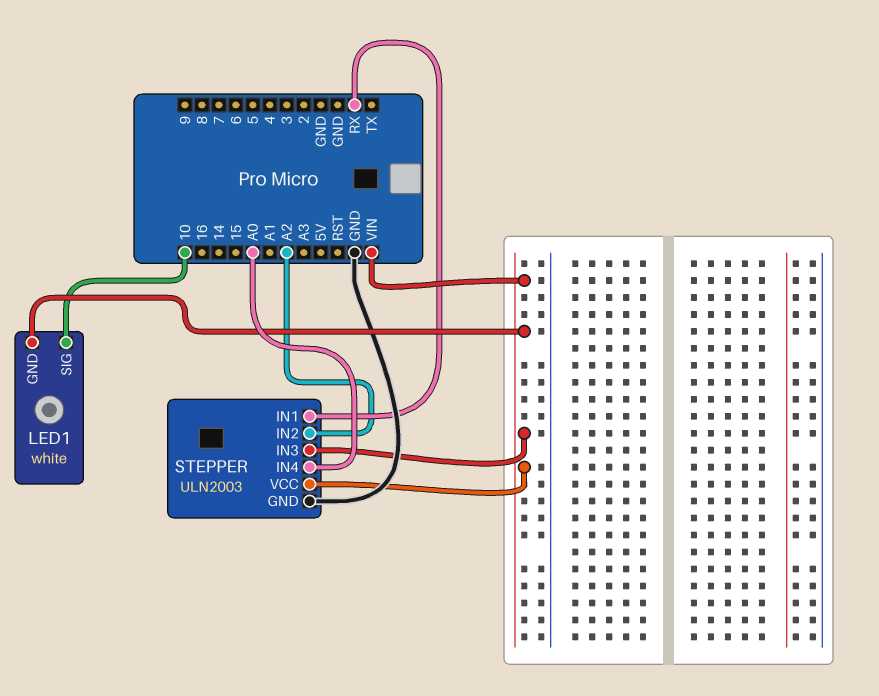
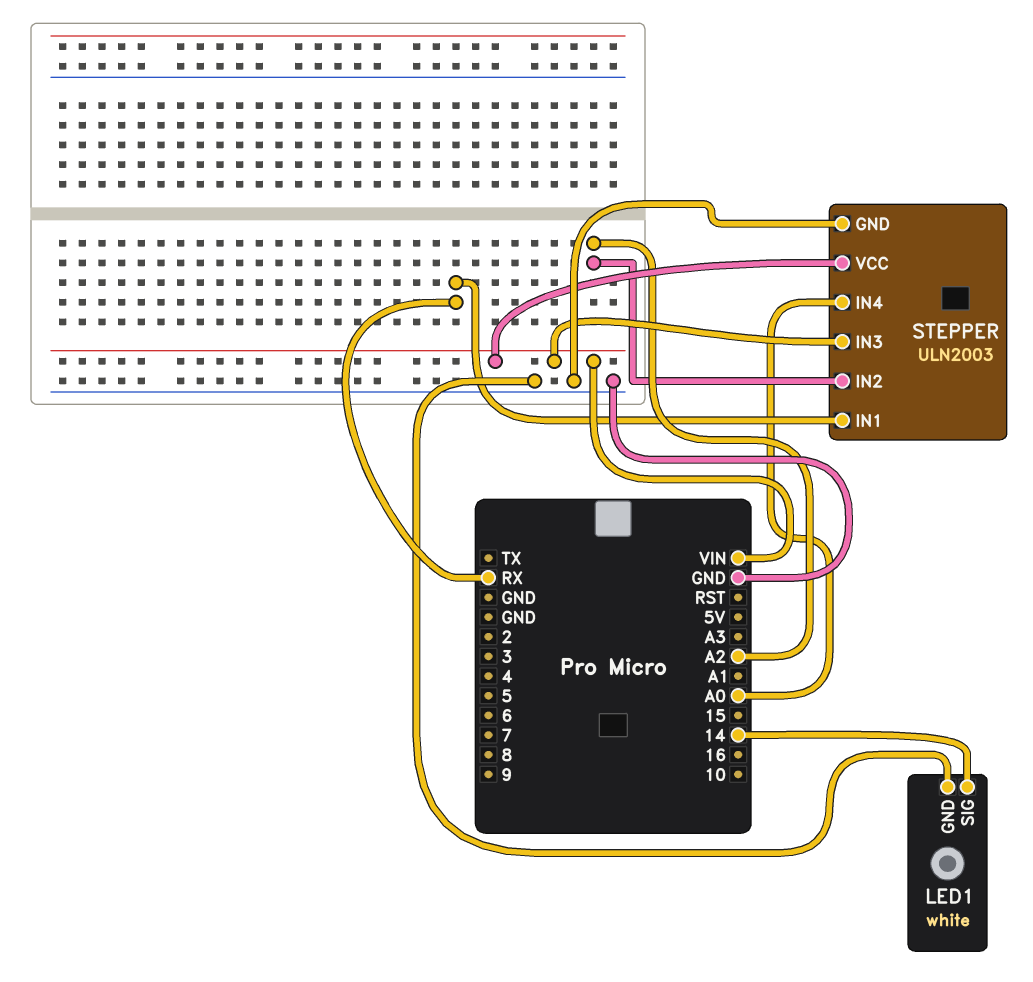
LED1 pin GND: VIN -> GND
LED1 pin SIG: 10 -> 14

